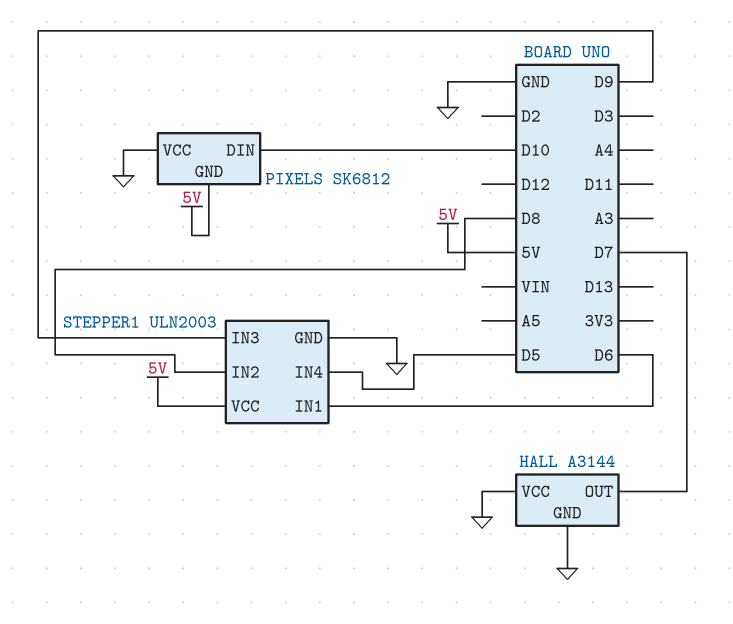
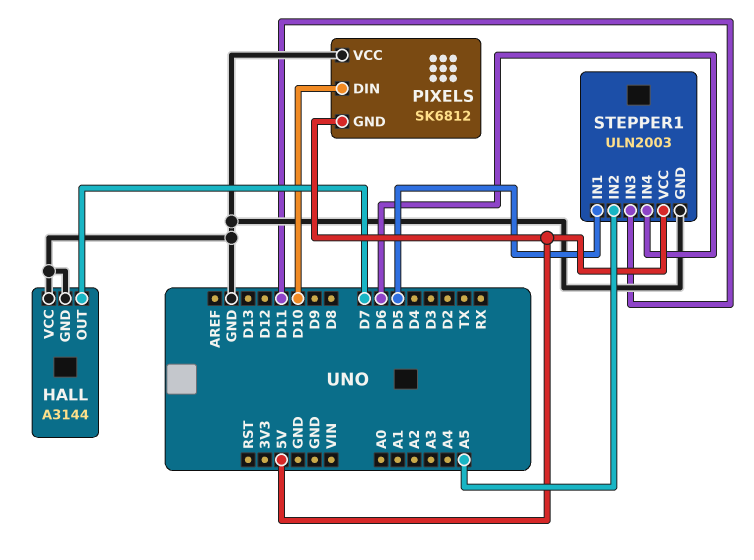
STEPPER1 pin IN1: D6 -> D5
STEPPER1 pin IN2: D8 -> A5
STEPPER1 pin IN3: D9 -> D11
STEPPER1 pin IN4: D5 -> D6

